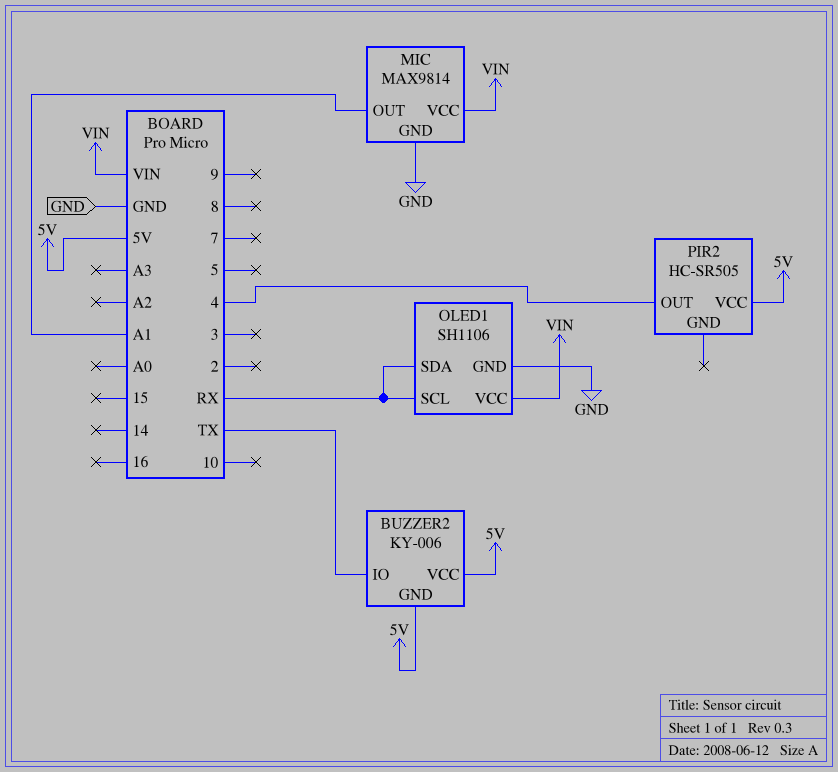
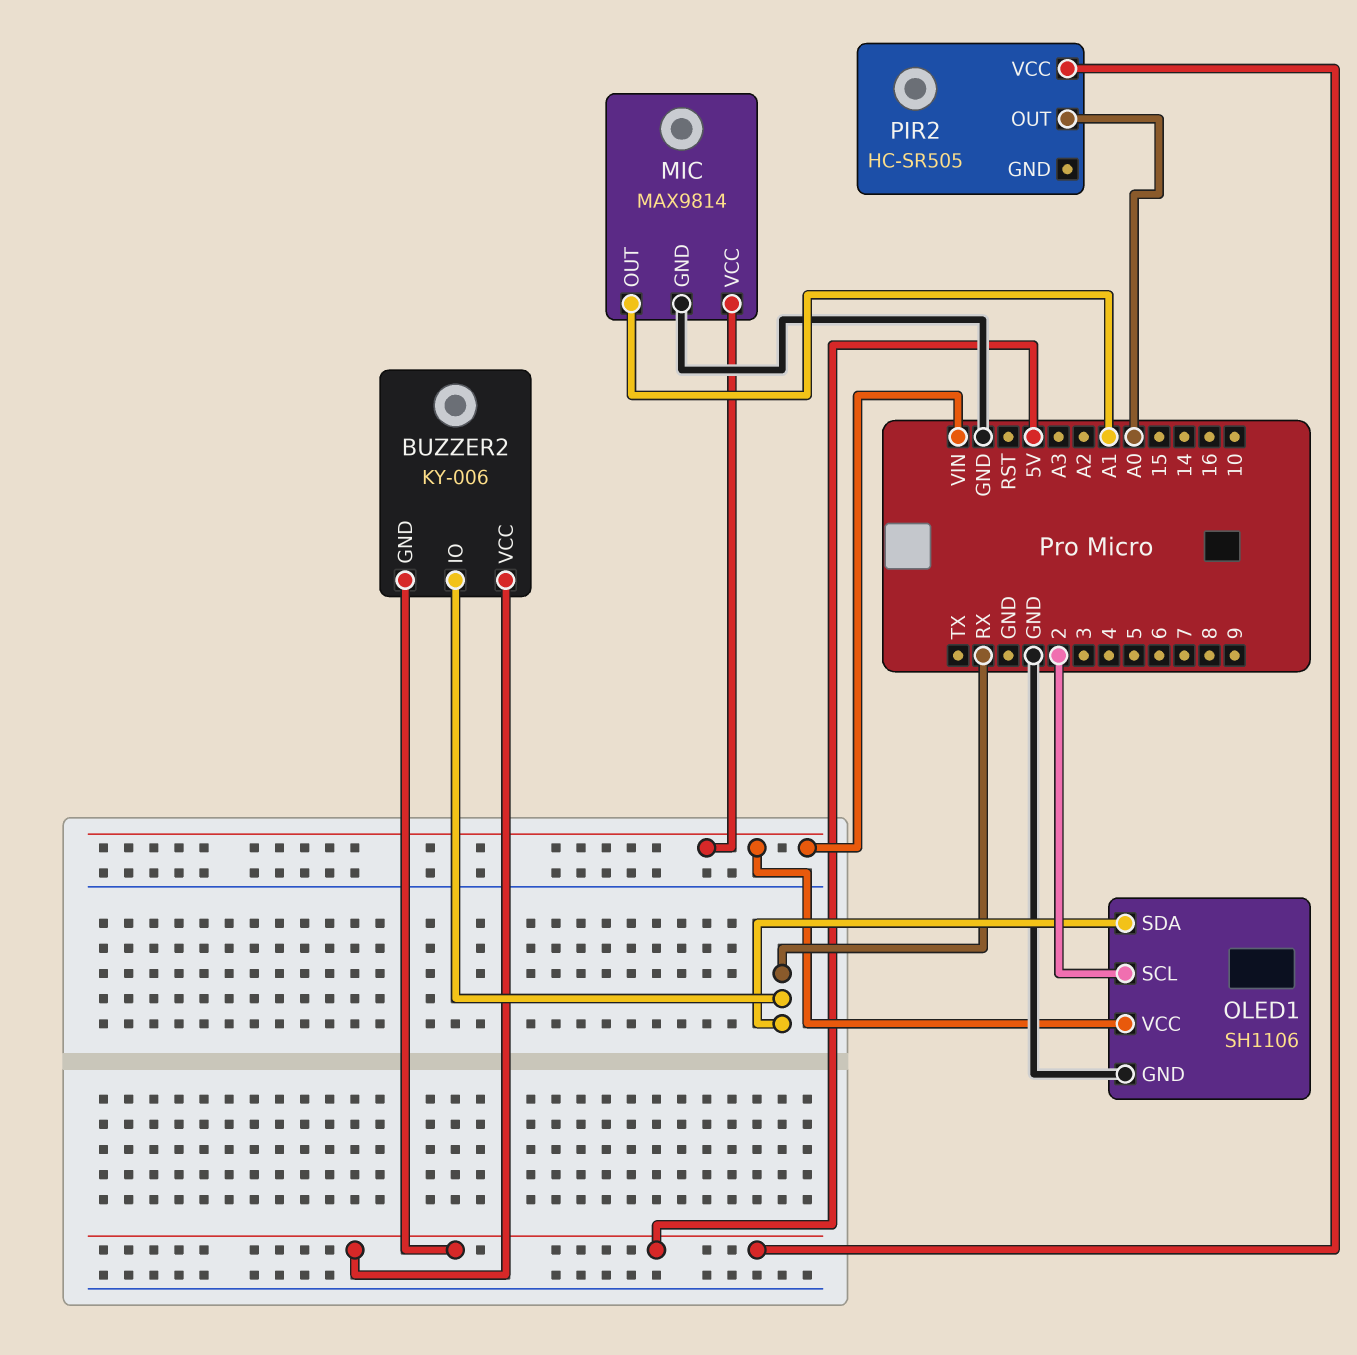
BUZZER2 pin IO: TX -> RX
OLED1 pin SCL: RX -> 2
PIR2 pin OUT: 4 -> A0

